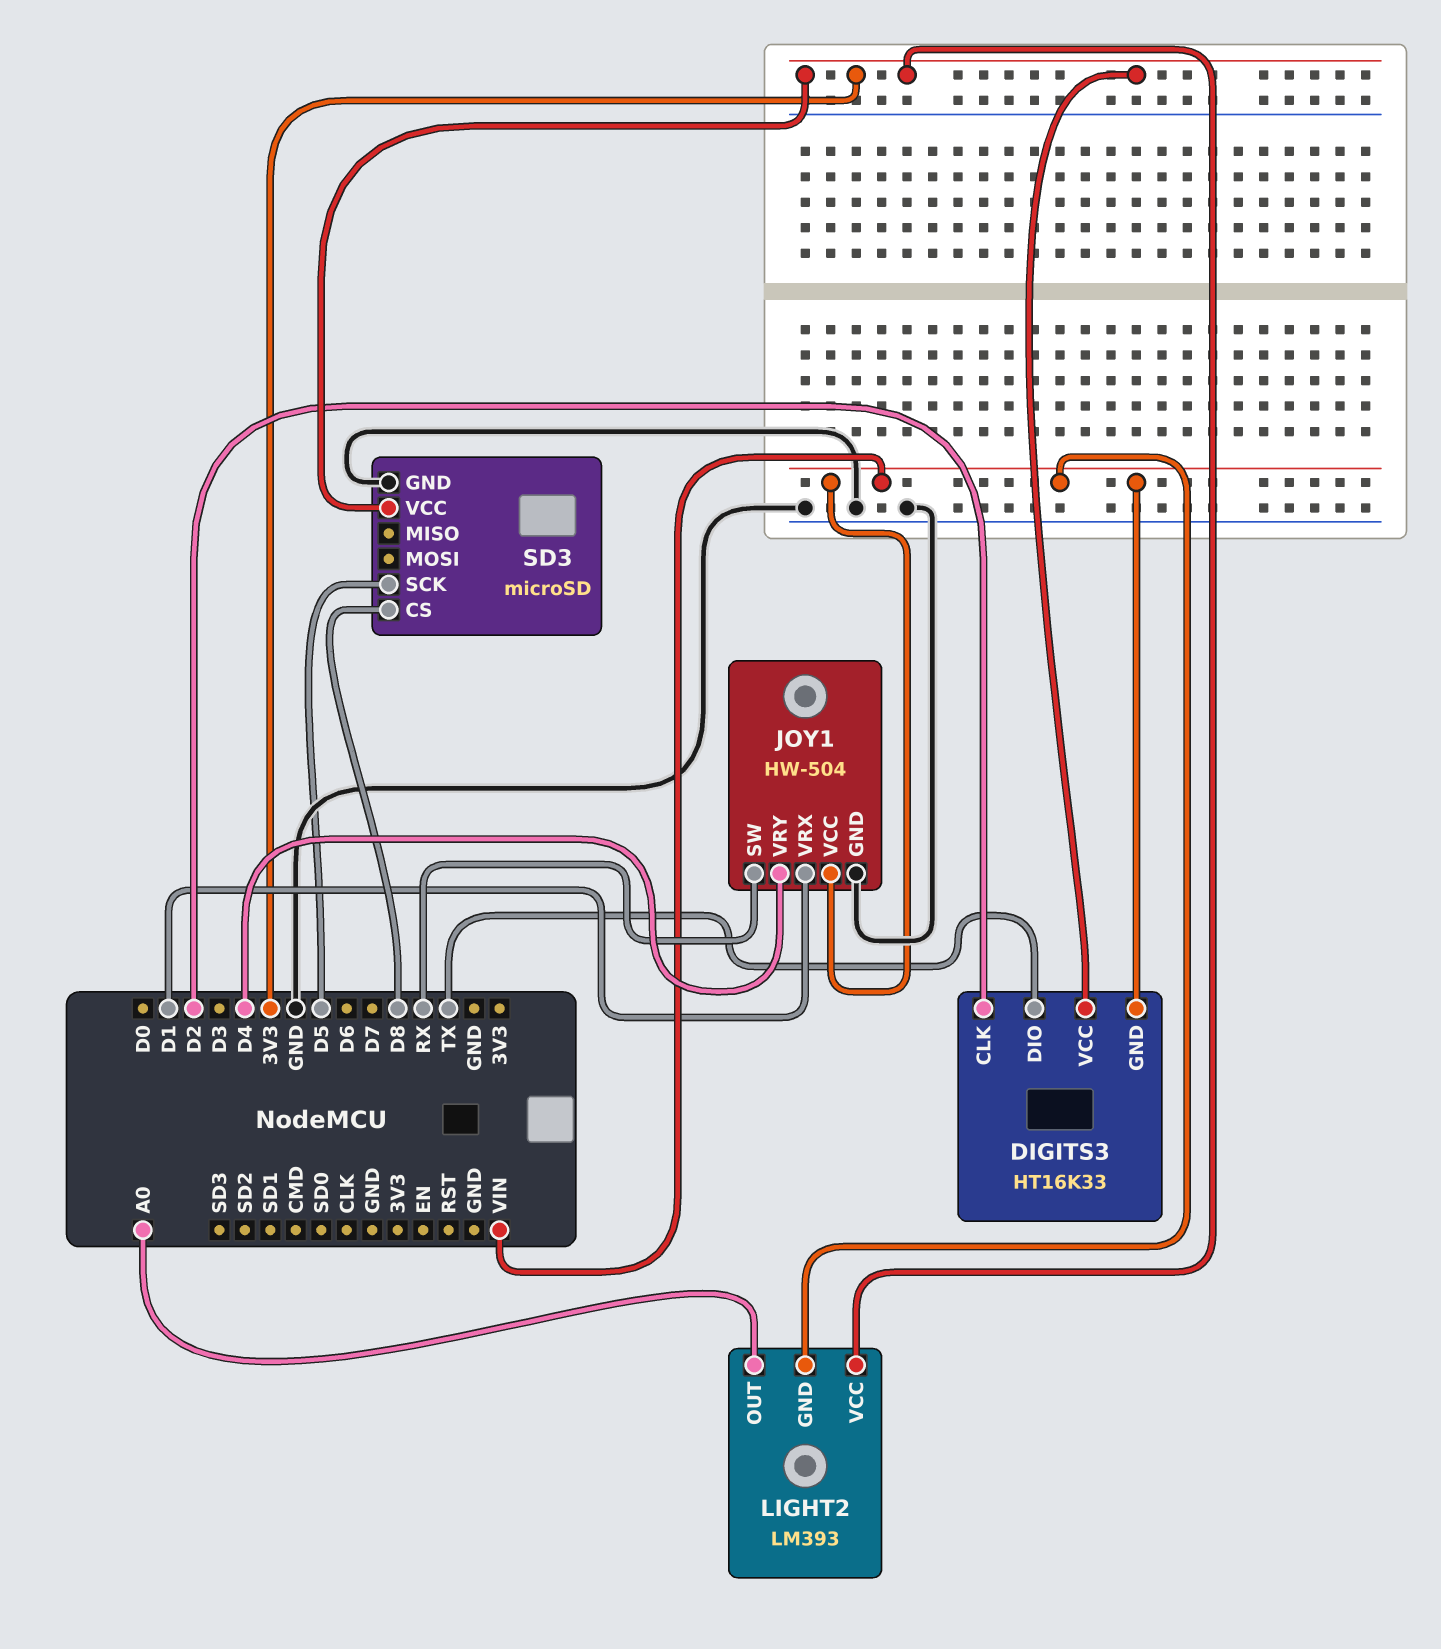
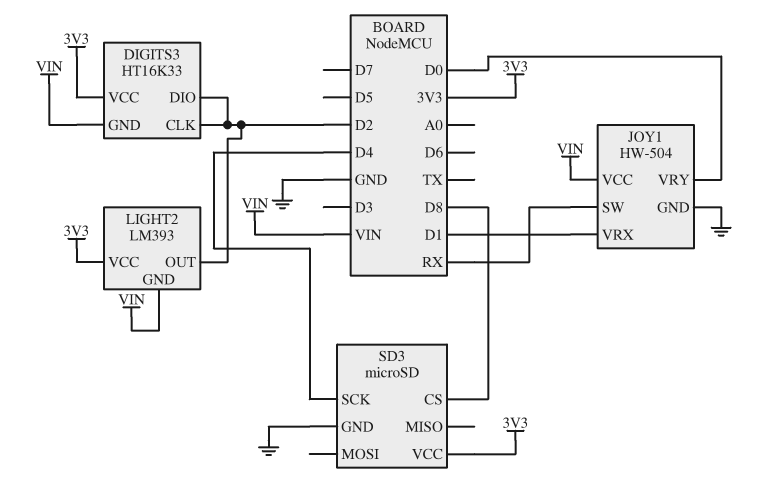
DIGITS3 pin DIO: TX -> D2
JOY1 pin VRY: D4 -> D0
LIGHT2 pin OUT: A0 -> D2
SD3 pin SCK: D5 -> D4

